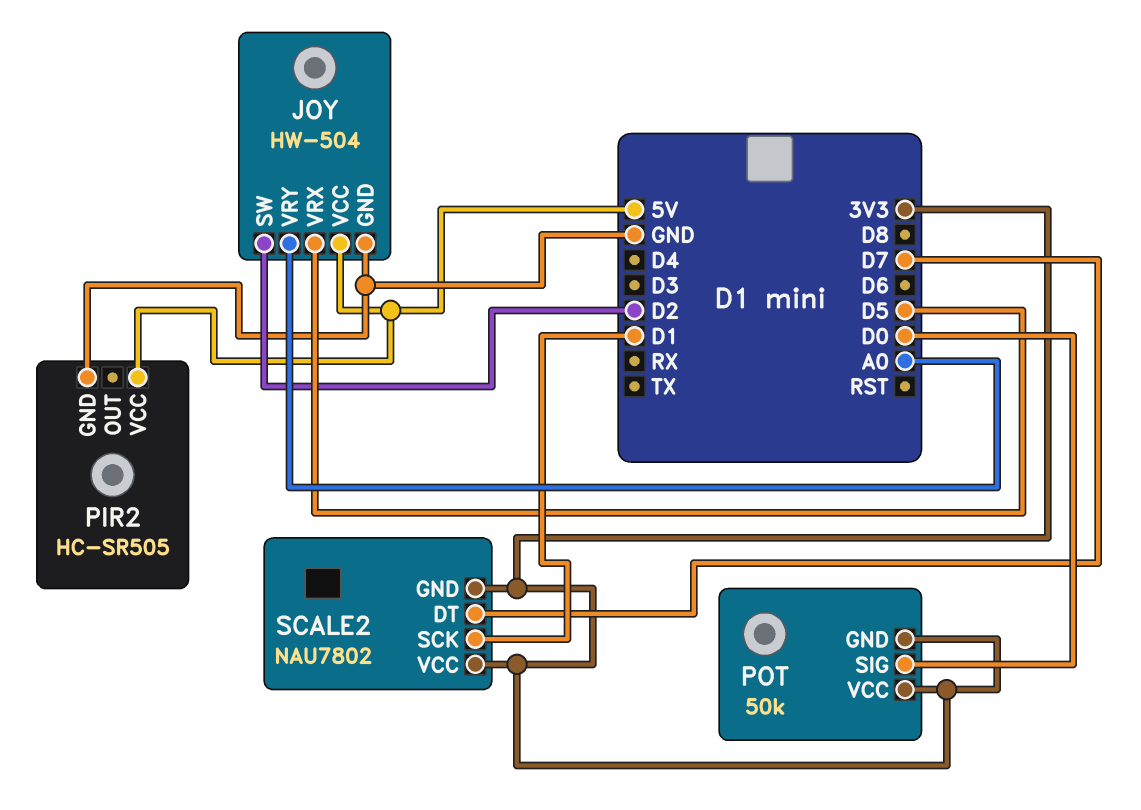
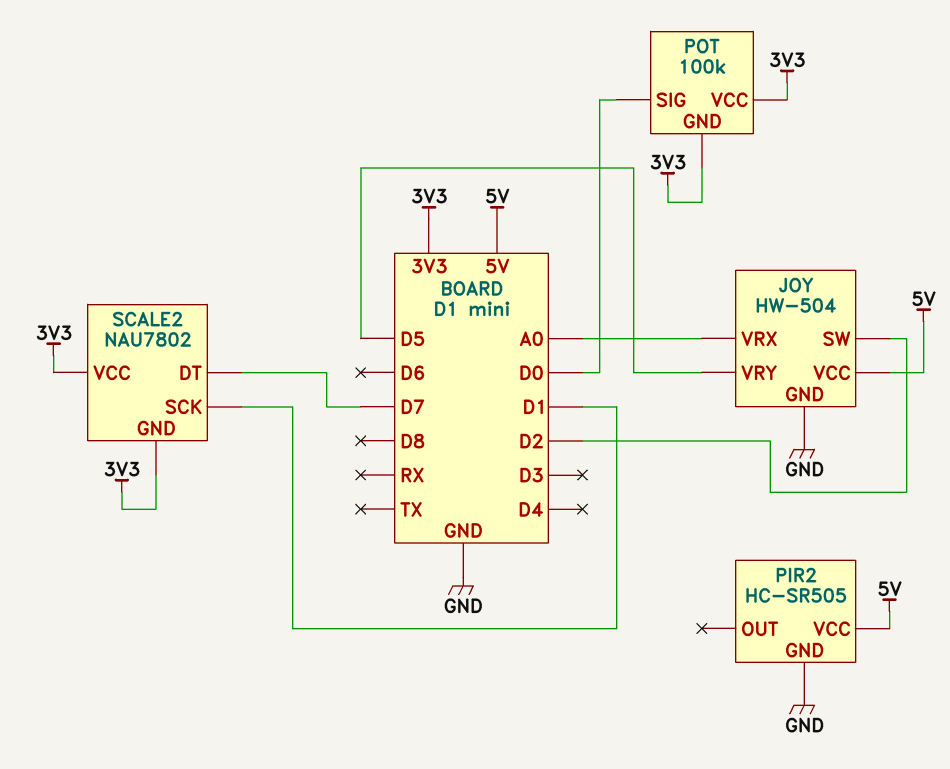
JOY pin VRX: D5 -> A0
JOY pin VRY: A0 -> D5
POT: 50k -> 100k

